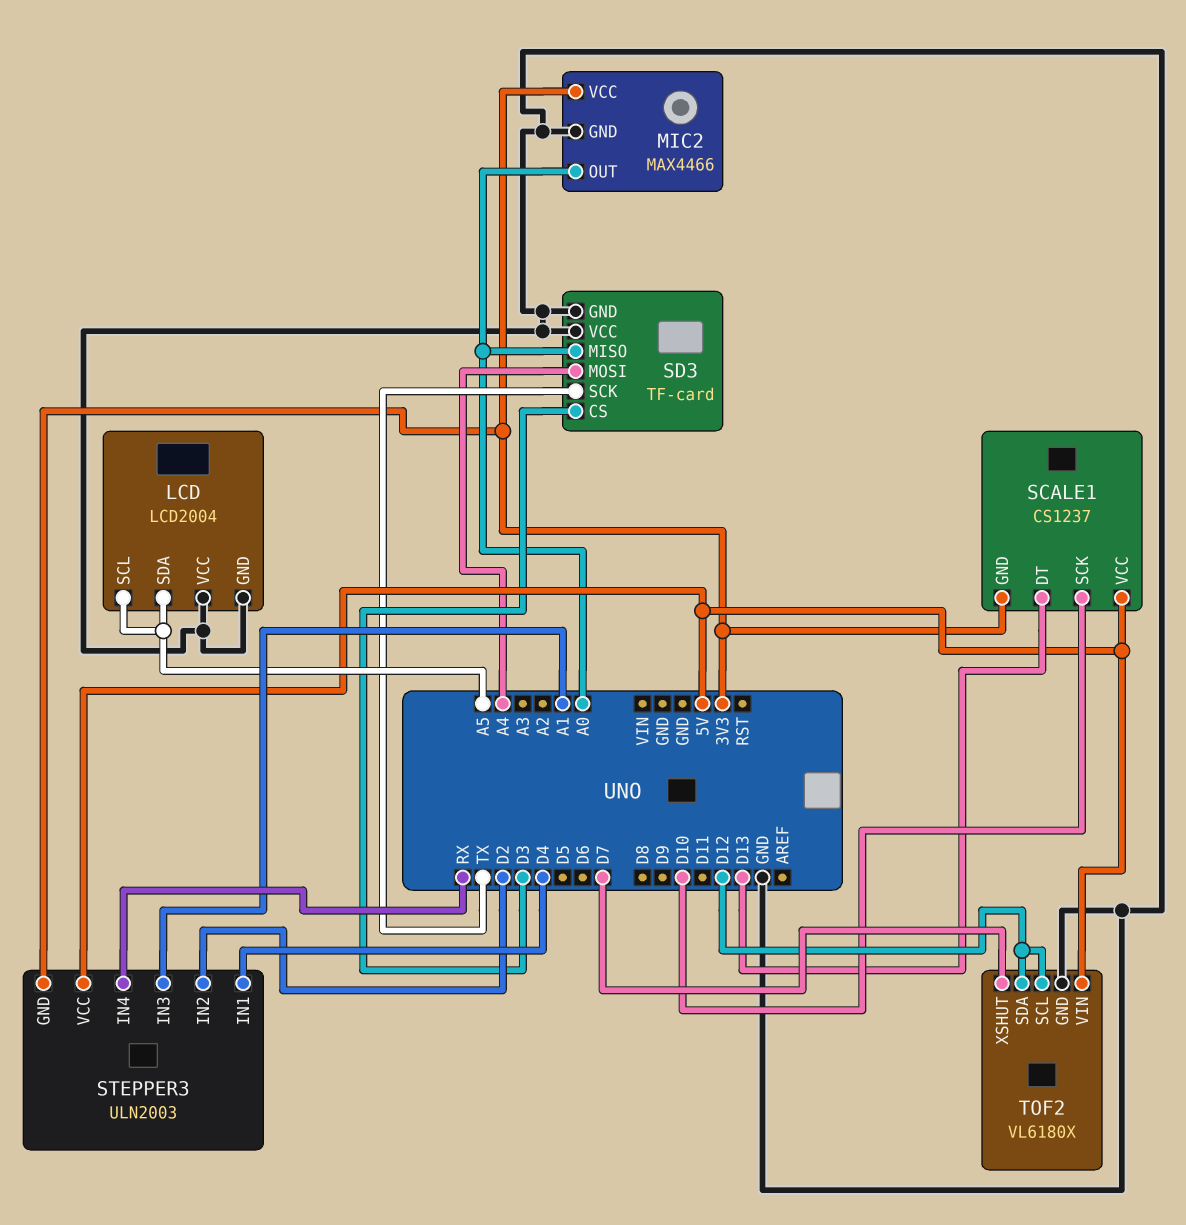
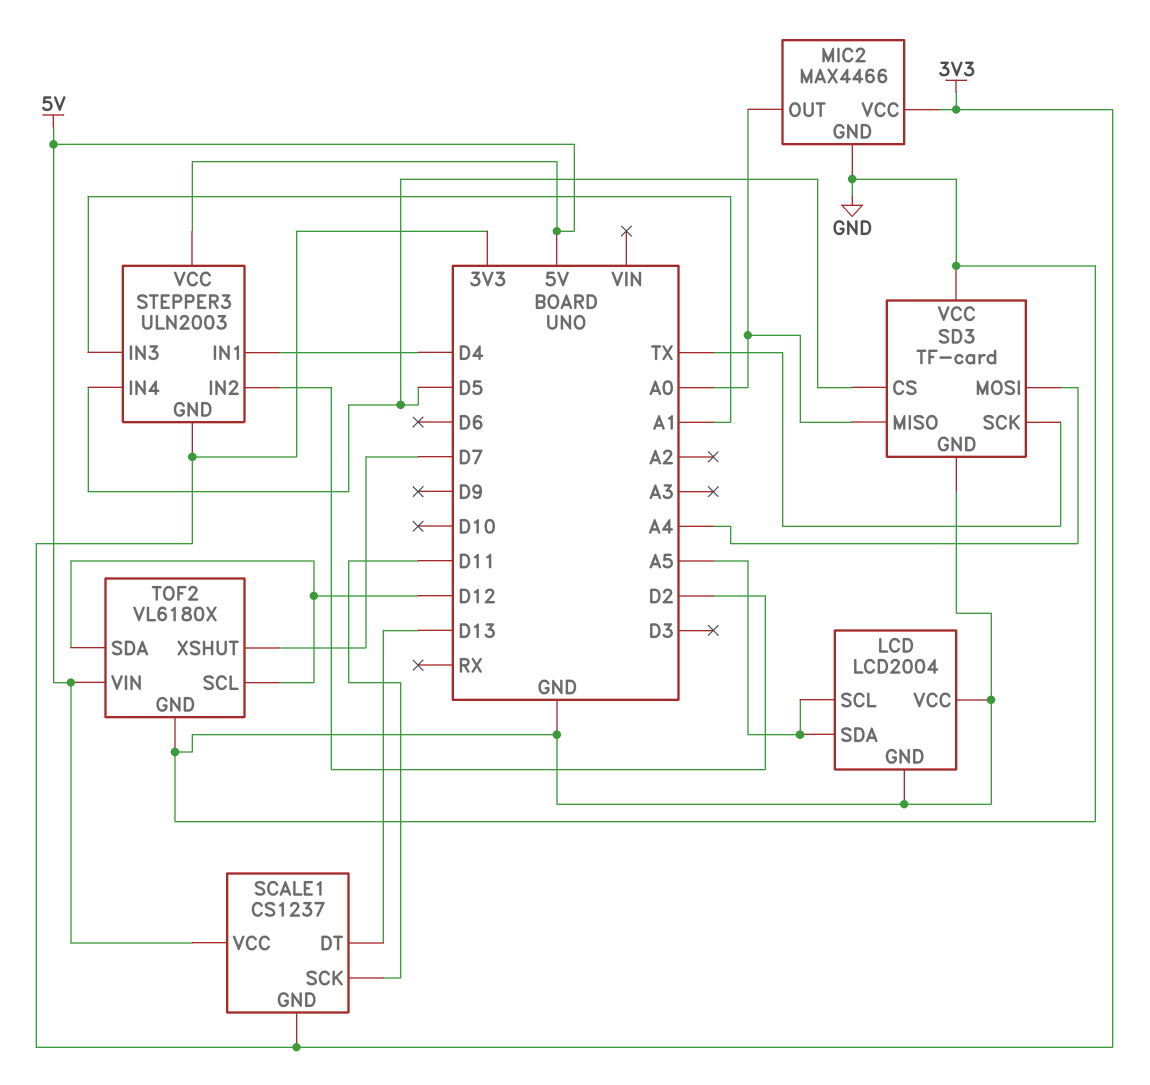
SCALE1 pin SCK: D10 -> D11
SD3 pin CS: D3 -> D5
STEPPER3 pin IN4: RX -> D5

